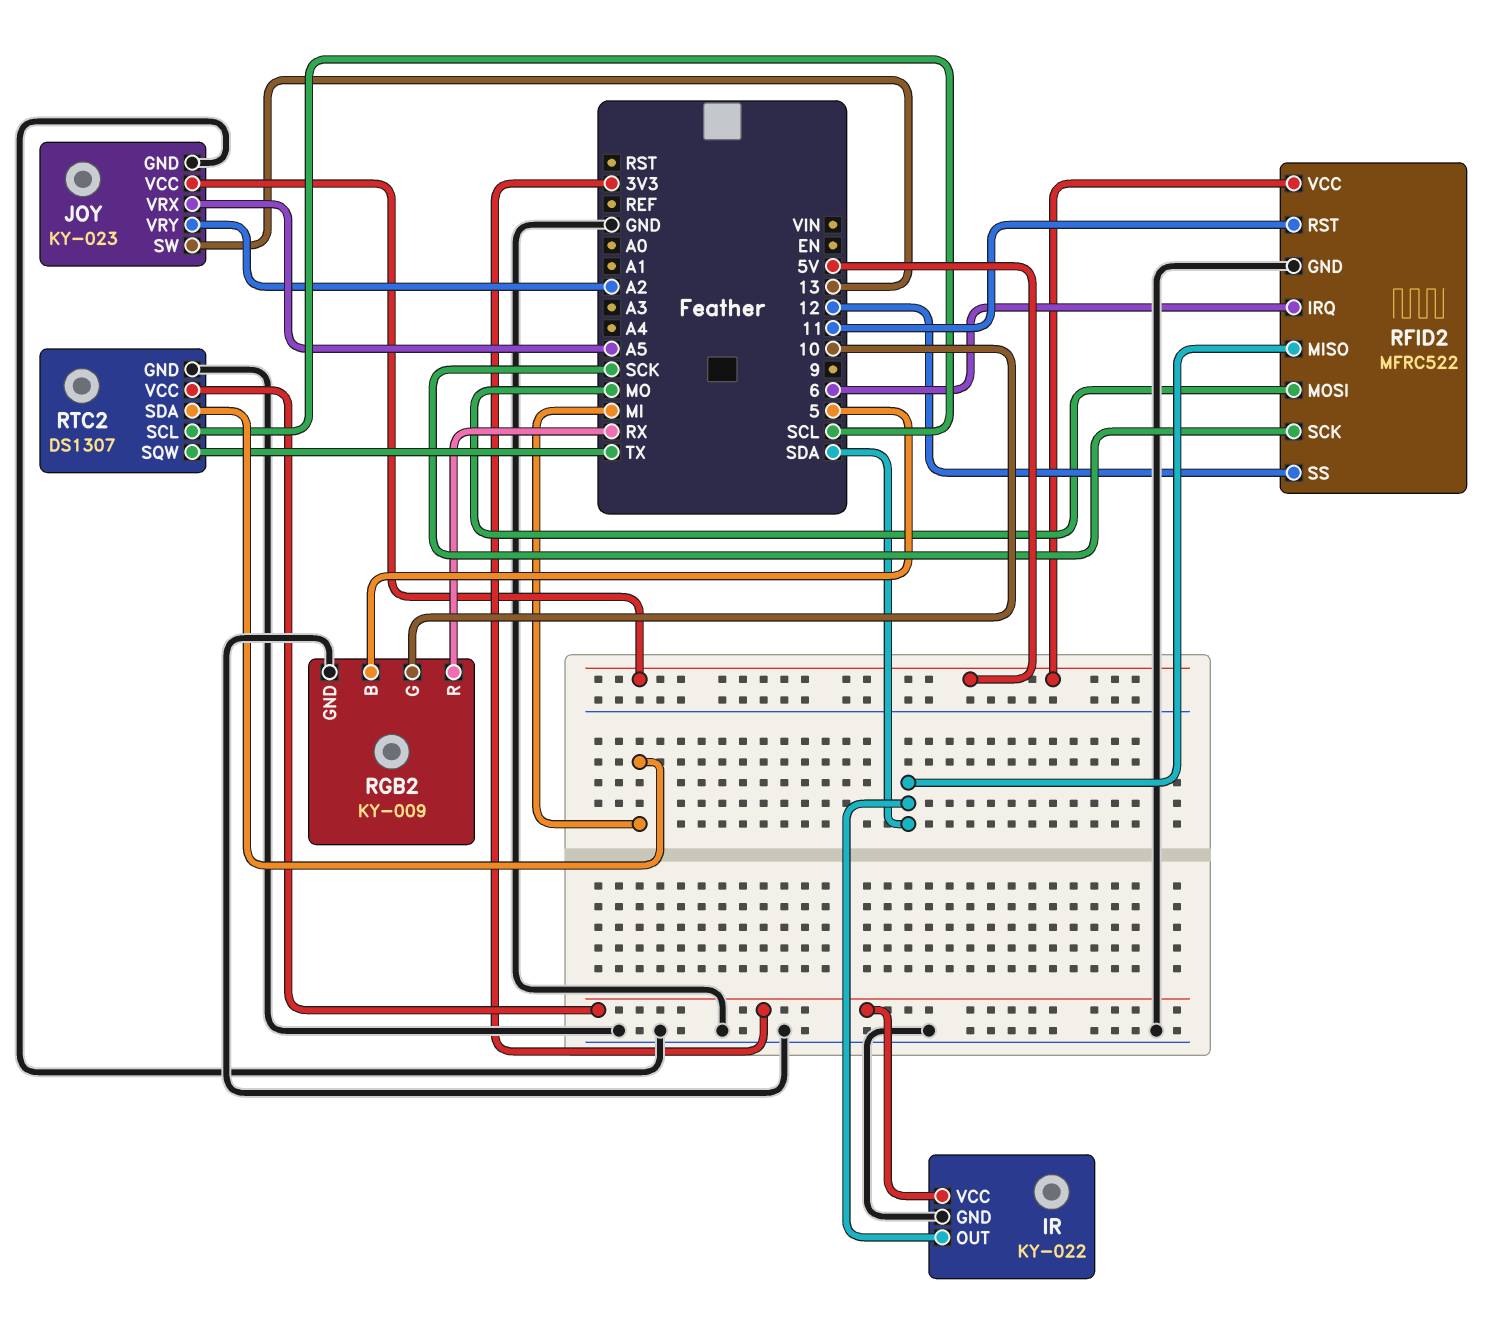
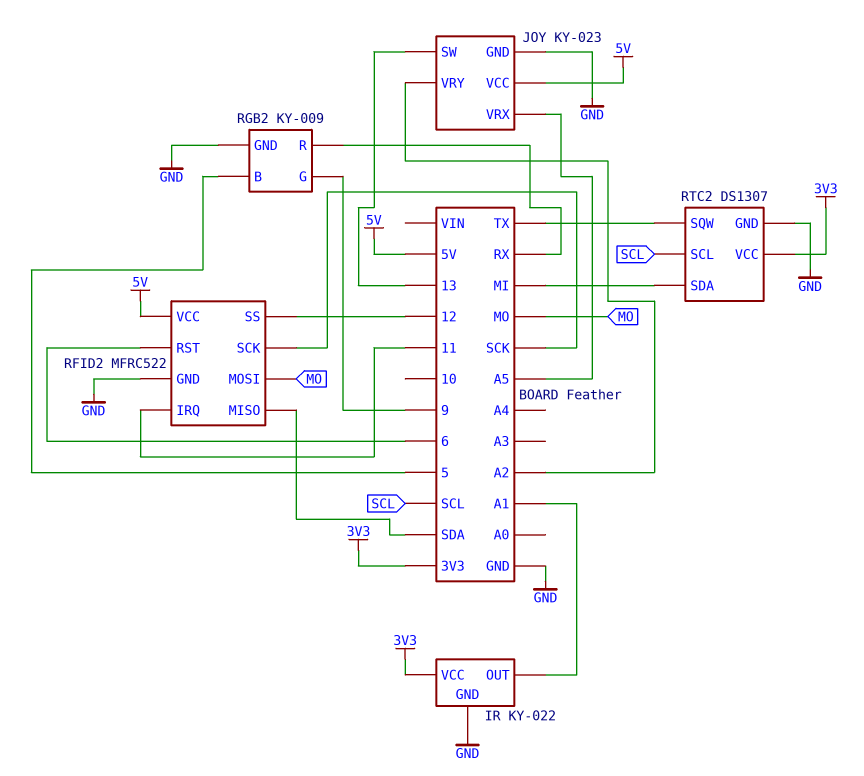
IR pin OUT: SDA -> A1
RFID2 pin IRQ: 6 -> 11
RFID2 pin RST: 11 -> 6
RGB2 pin G: 10 -> 9

